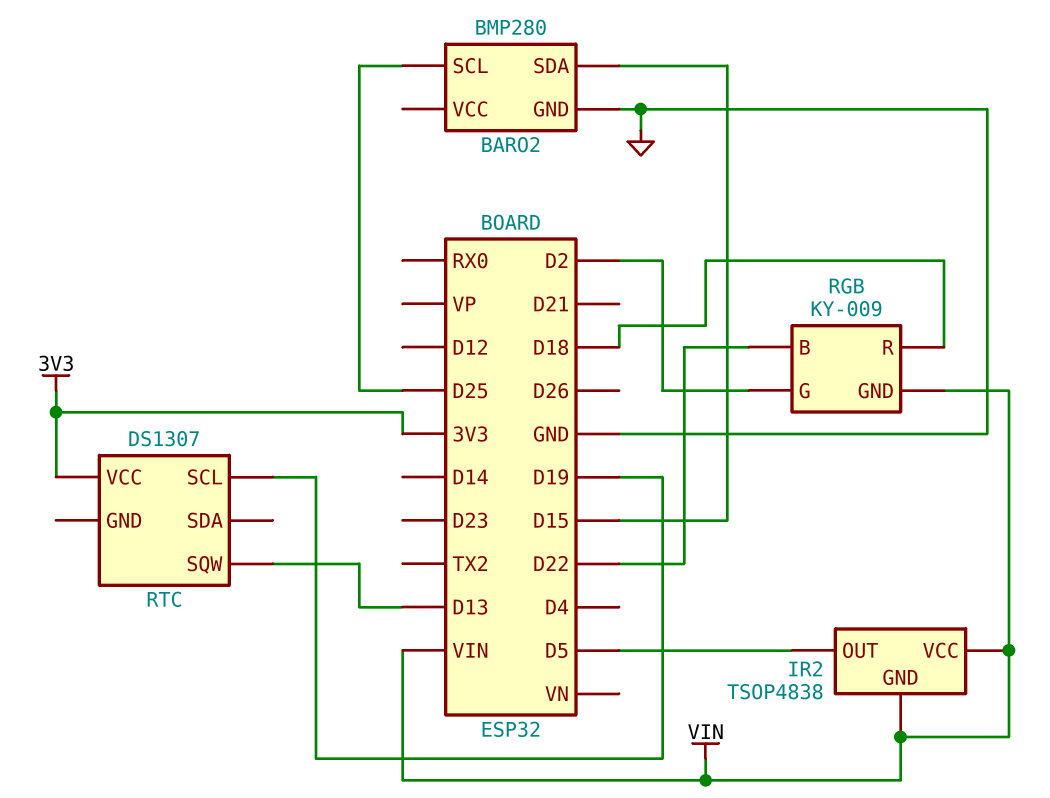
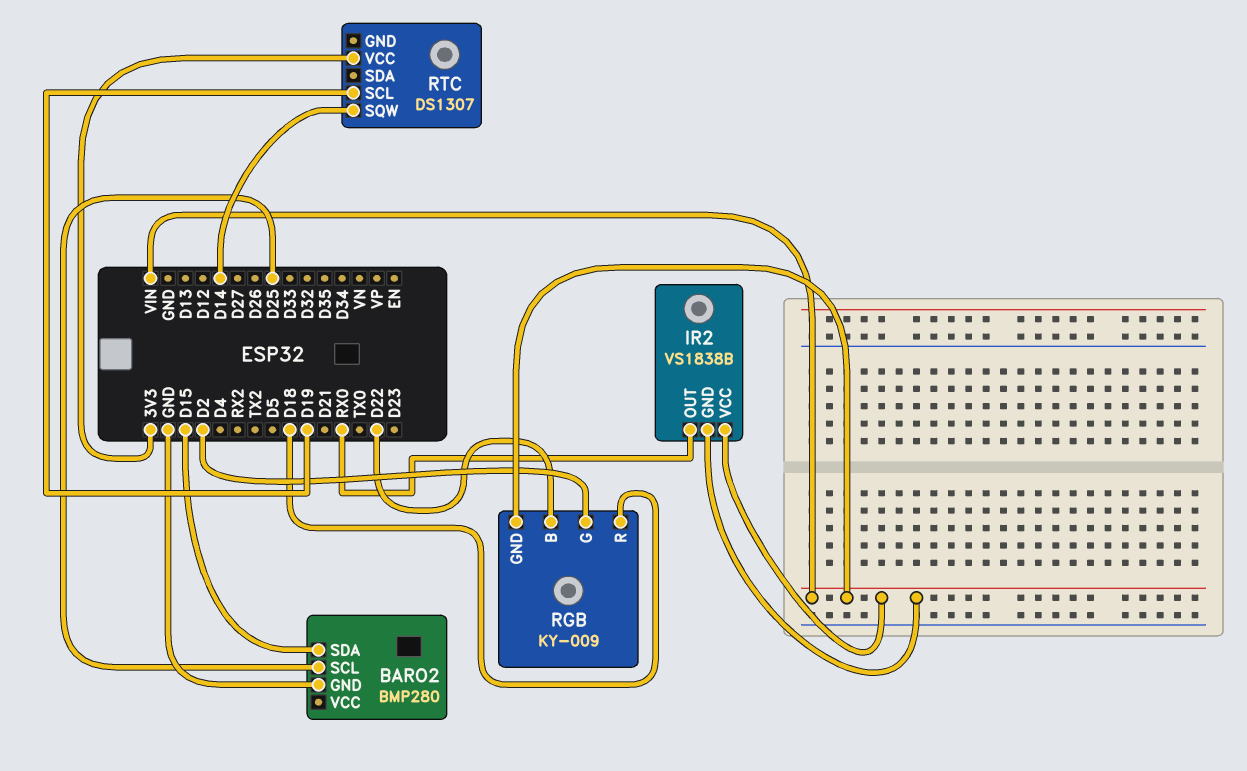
IR2: TSOP4838 -> VS1838B
IR2 pin OUT: D5 -> RX0
RTC pin SQW: D13 -> D14

